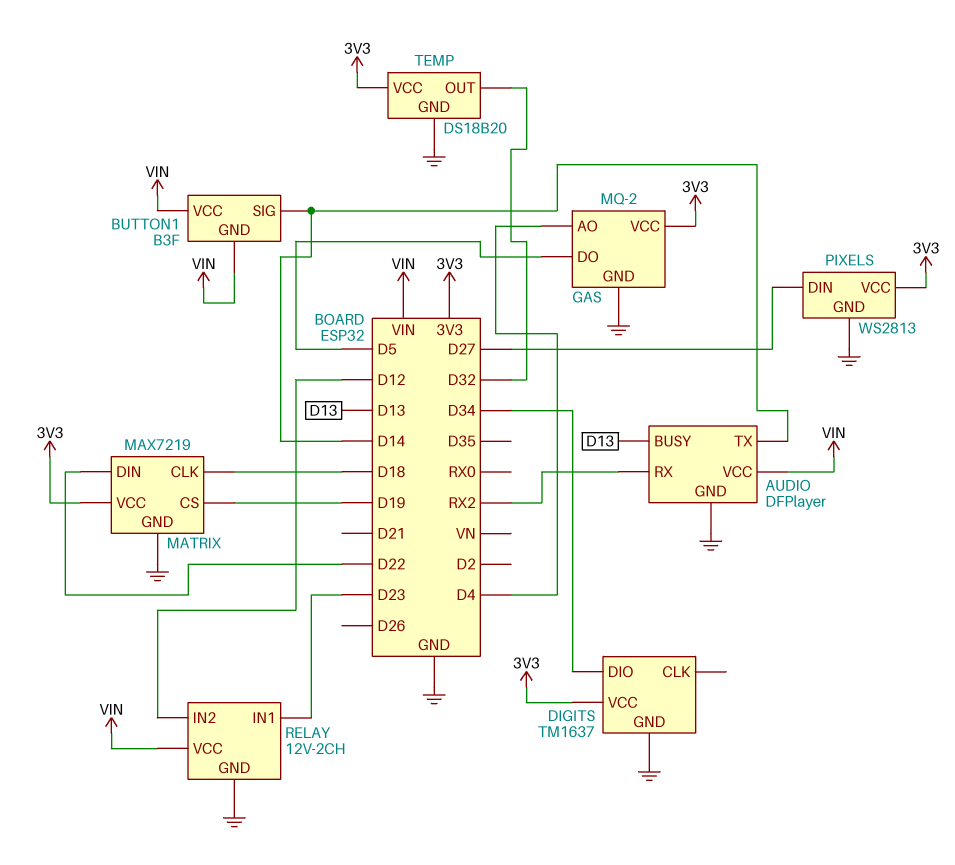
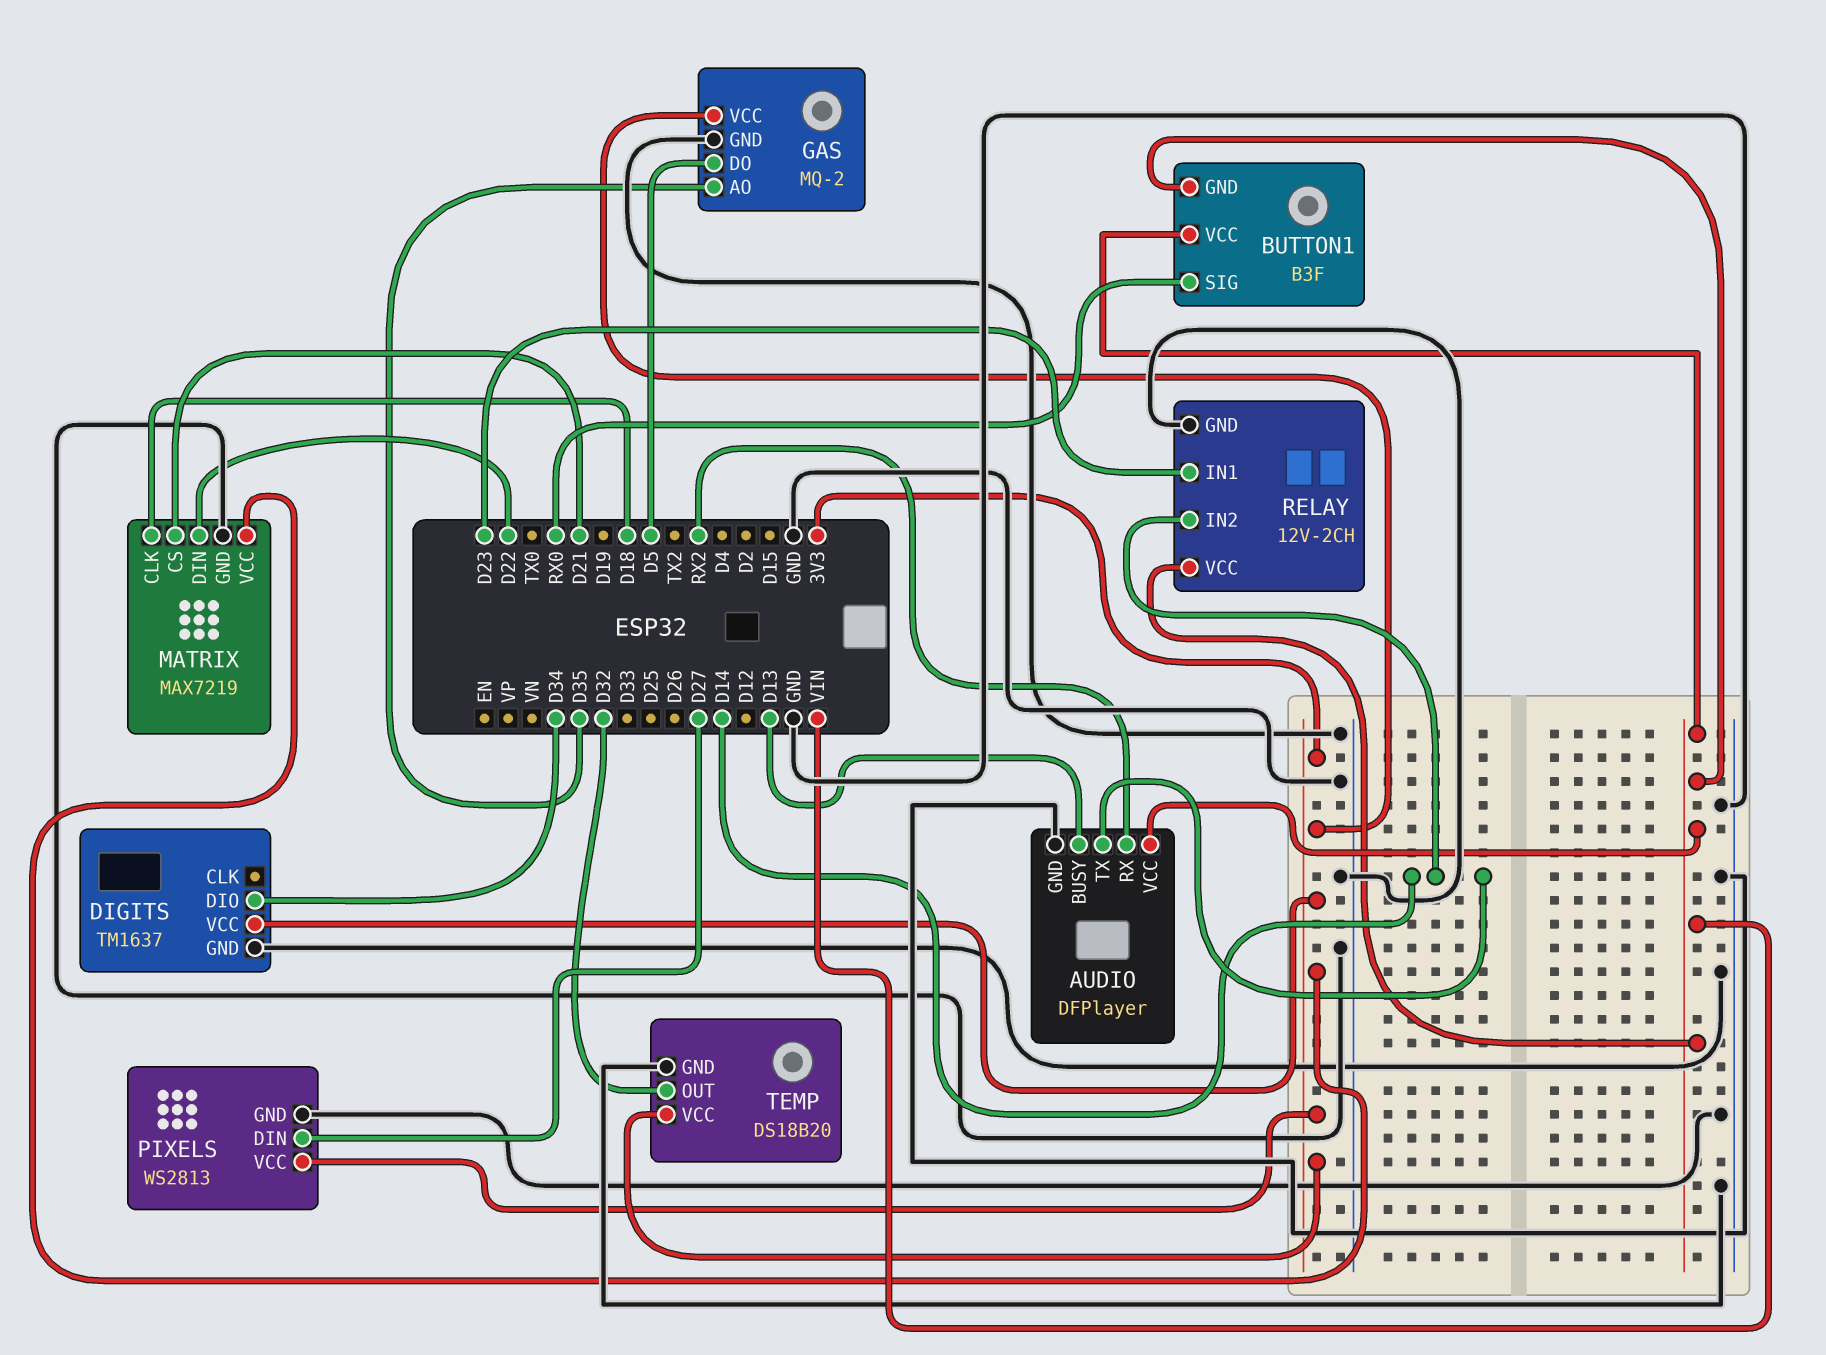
BUTTON1 pin SIG: D14 -> RX0
GAS pin AO: D4 -> D35
MATRIX pin CS: D19 -> D21
RELAY pin IN2: D12 -> D14

